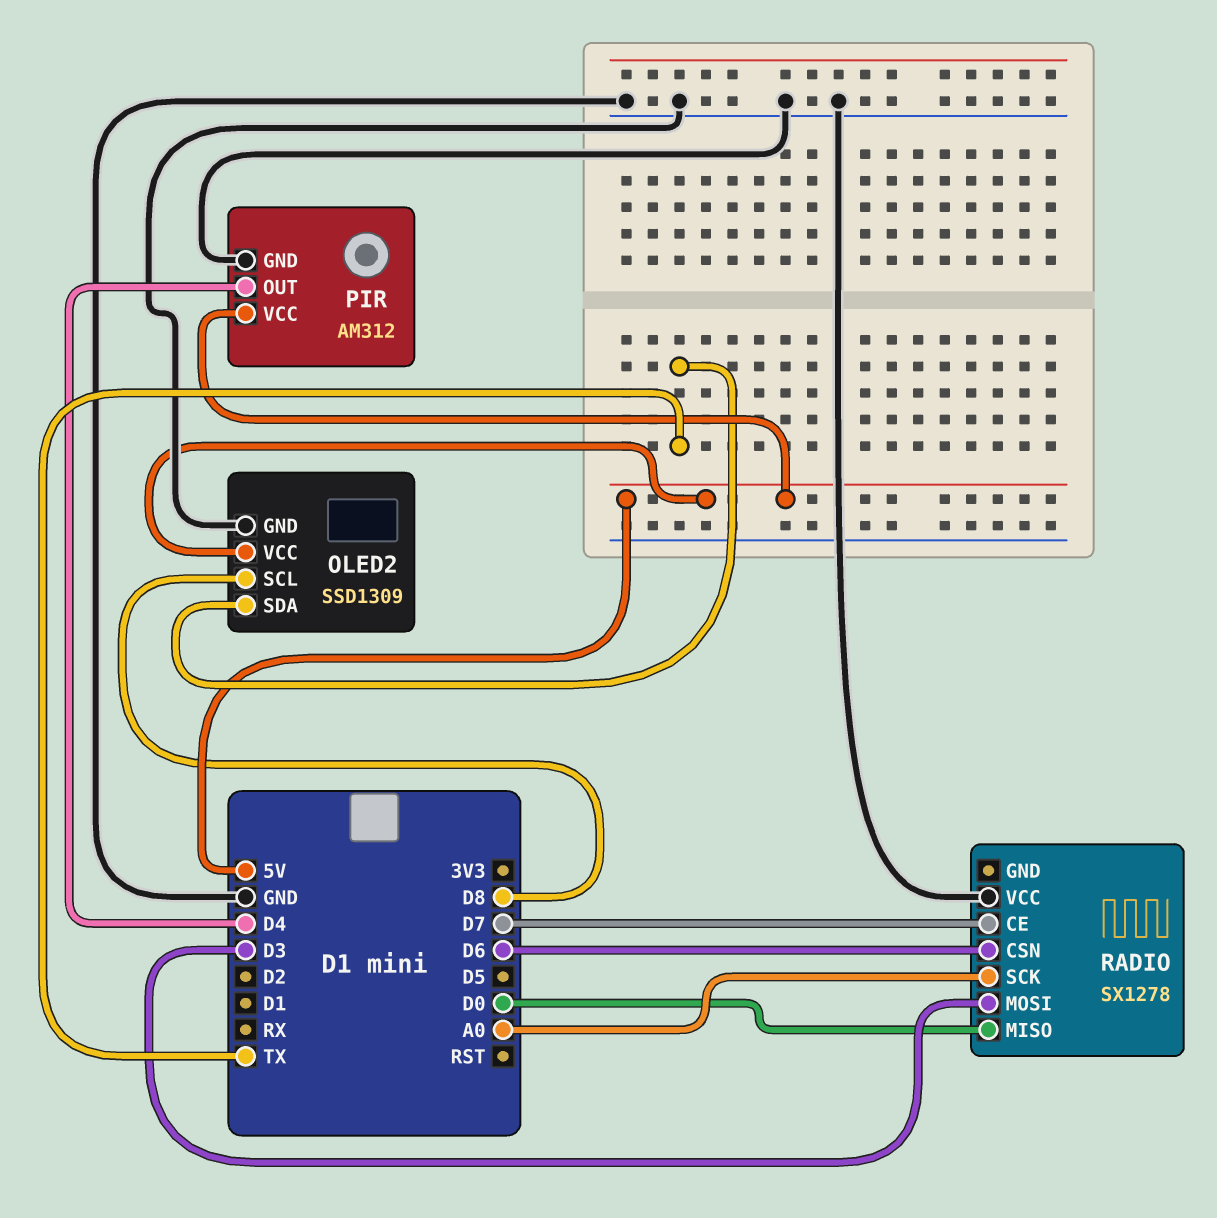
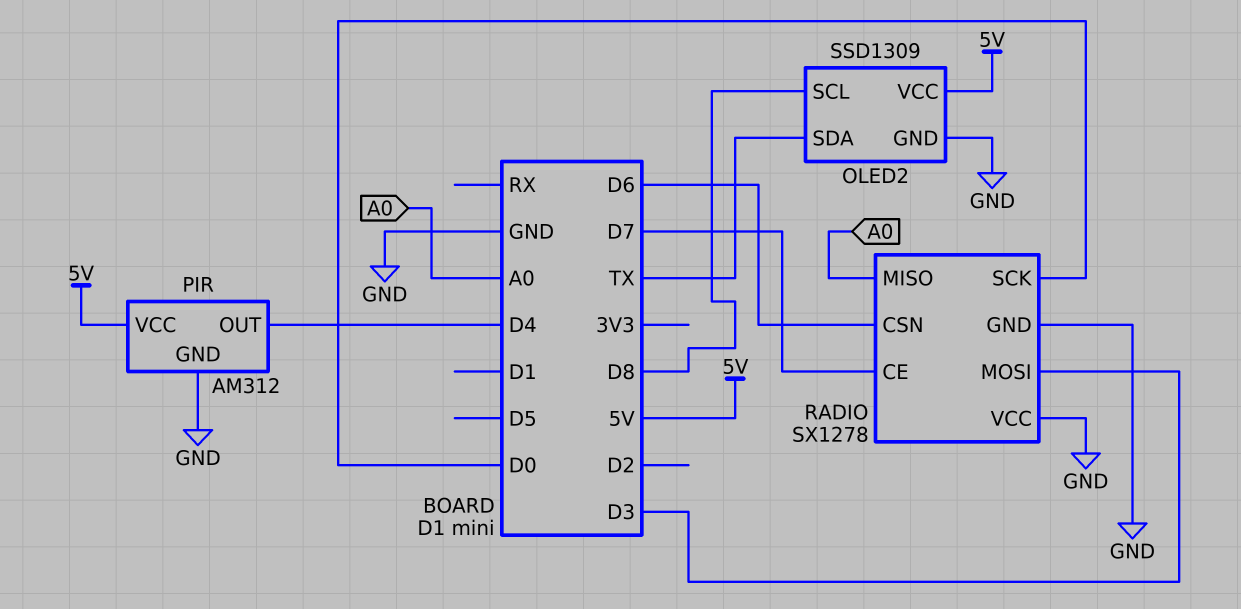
RADIO pin GND: none -> GND
RADIO pin MISO: D0 -> A0
RADIO pin SCK: A0 -> D0

